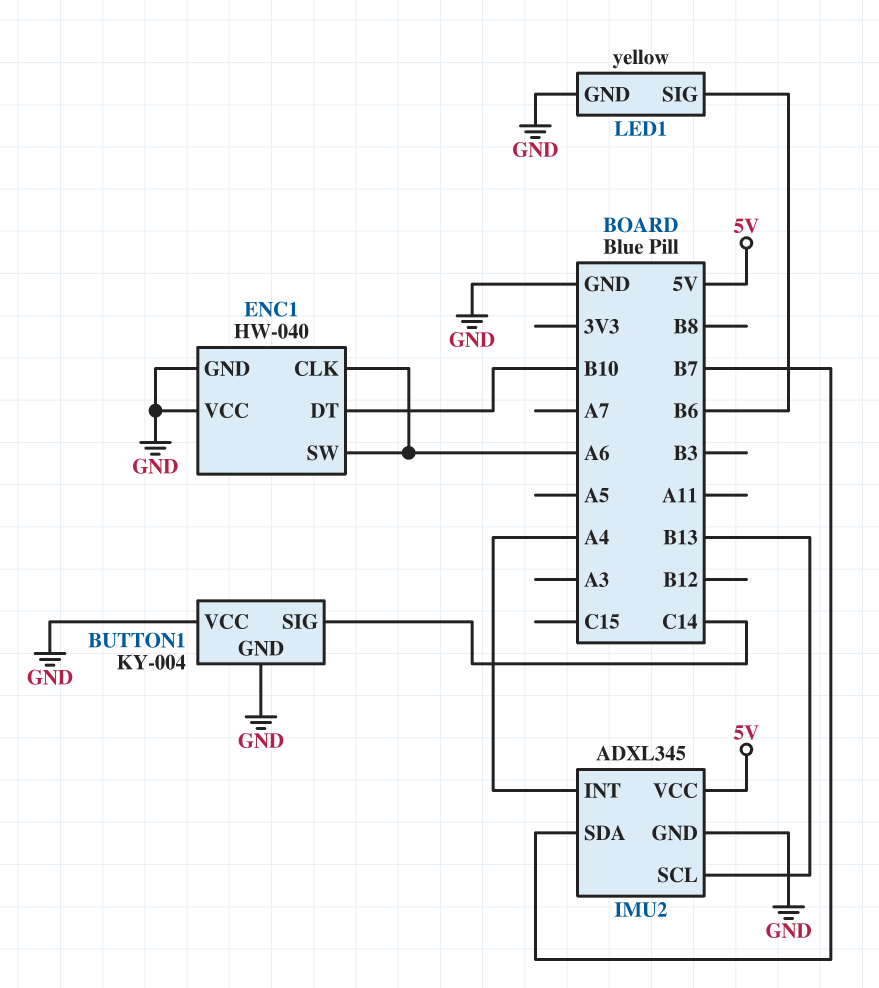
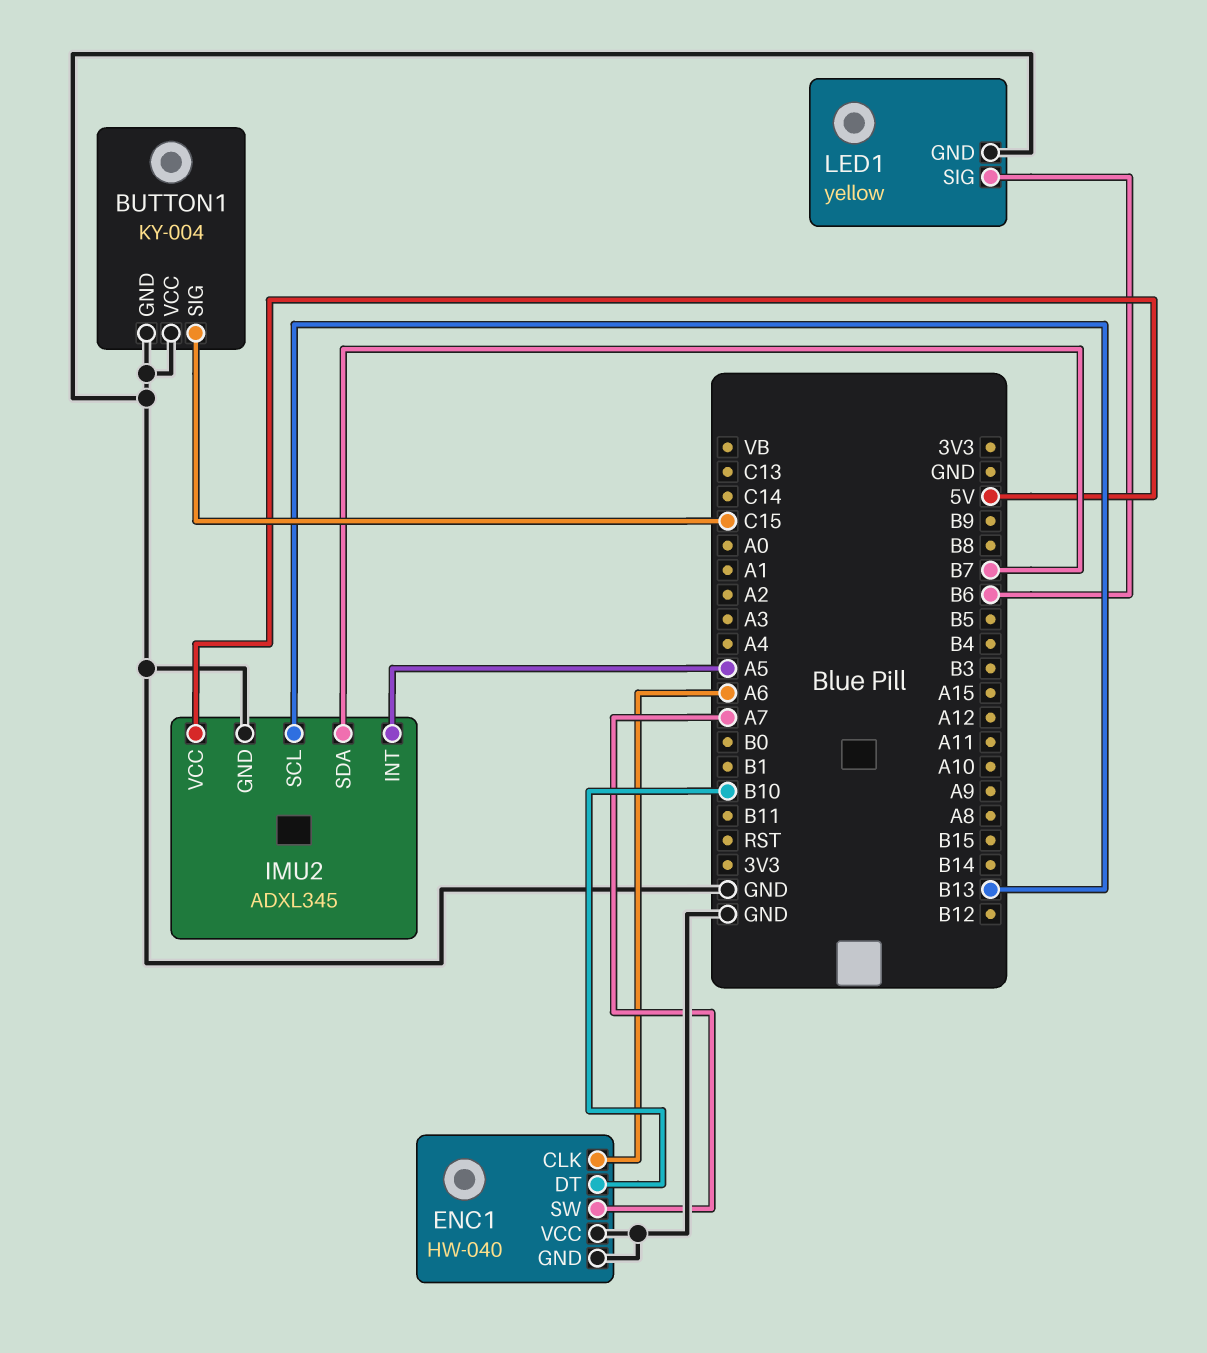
BUTTON1 pin SIG: C14 -> C15
ENC1 pin SW: A6 -> A7
IMU2 pin INT: A4 -> A5

